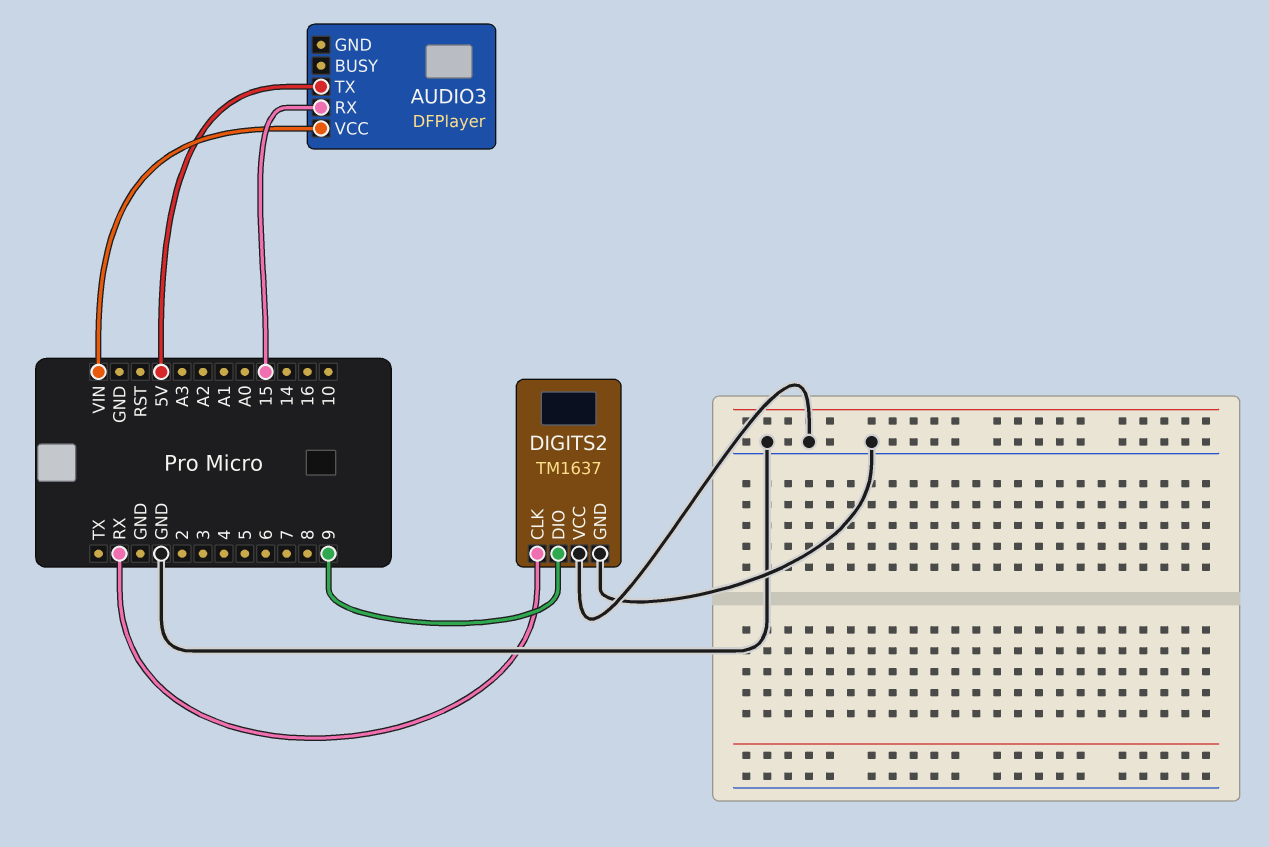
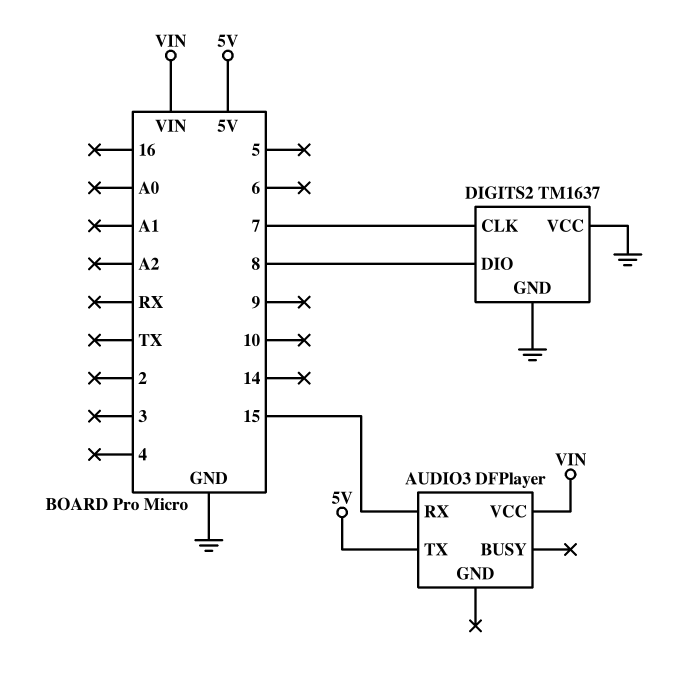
DIGITS2 pin CLK: RX -> 7
DIGITS2 pin DIO: 9 -> 8

